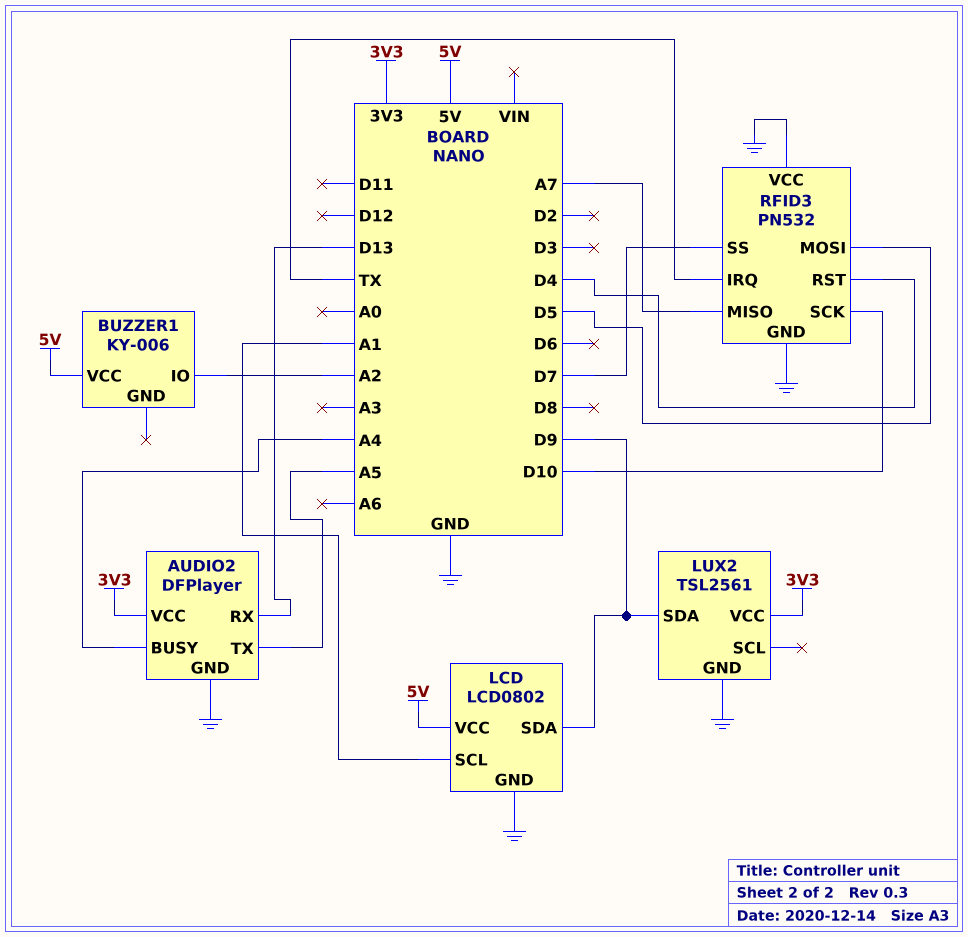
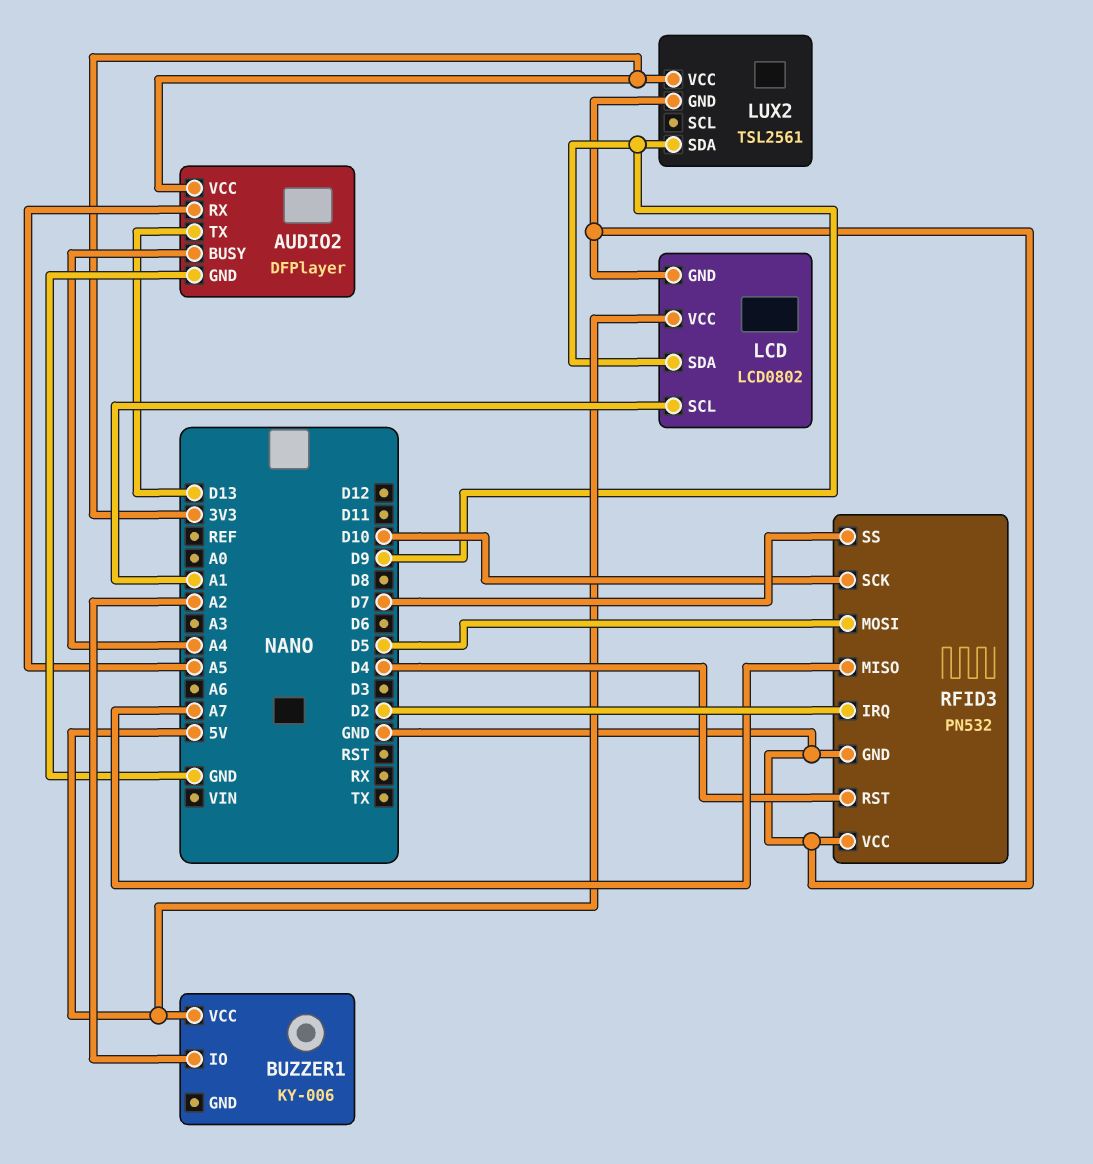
AUDIO2 pin RX: D13 -> A5
AUDIO2 pin TX: A5 -> D13
RFID3 pin IRQ: TX -> D2

